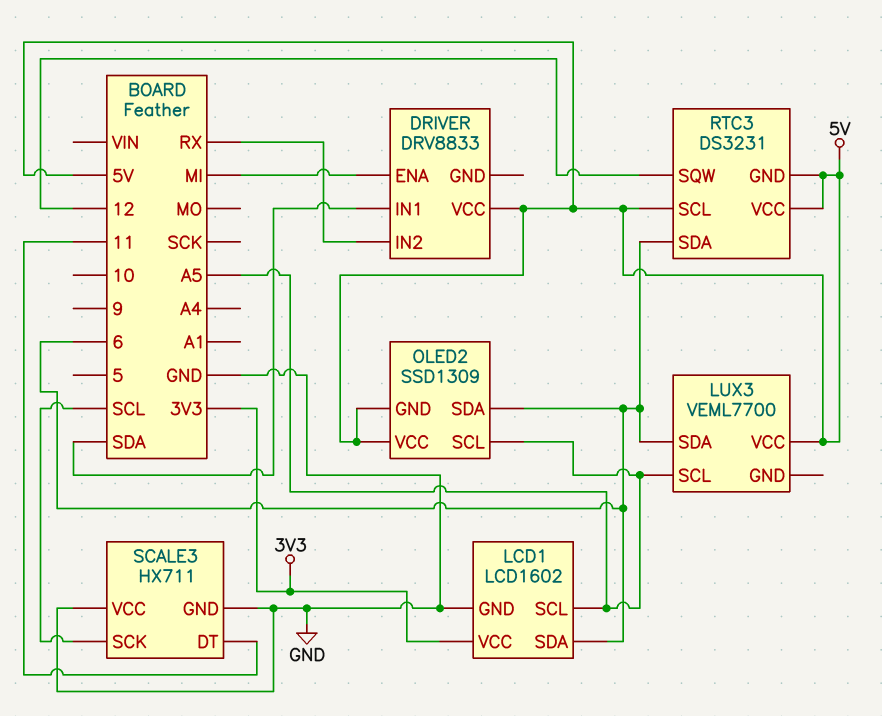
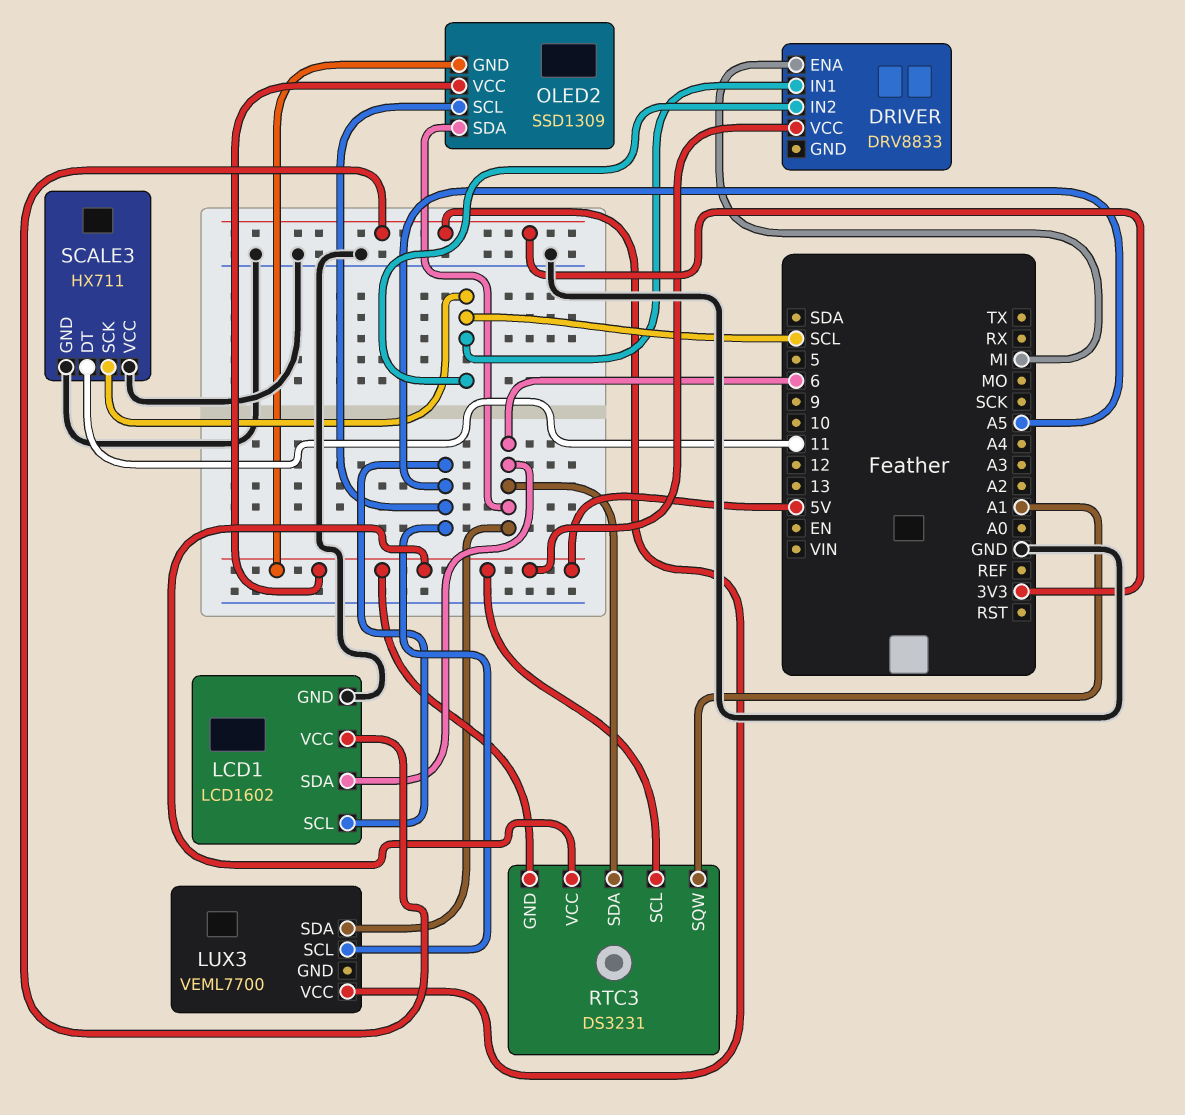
DRIVER pin IN1: SDA -> SCL
DRIVER pin IN2: RX -> SCL
LUX3 pin VCC: 5V -> 3V3
RTC3 pin SQW: 12 -> A1

